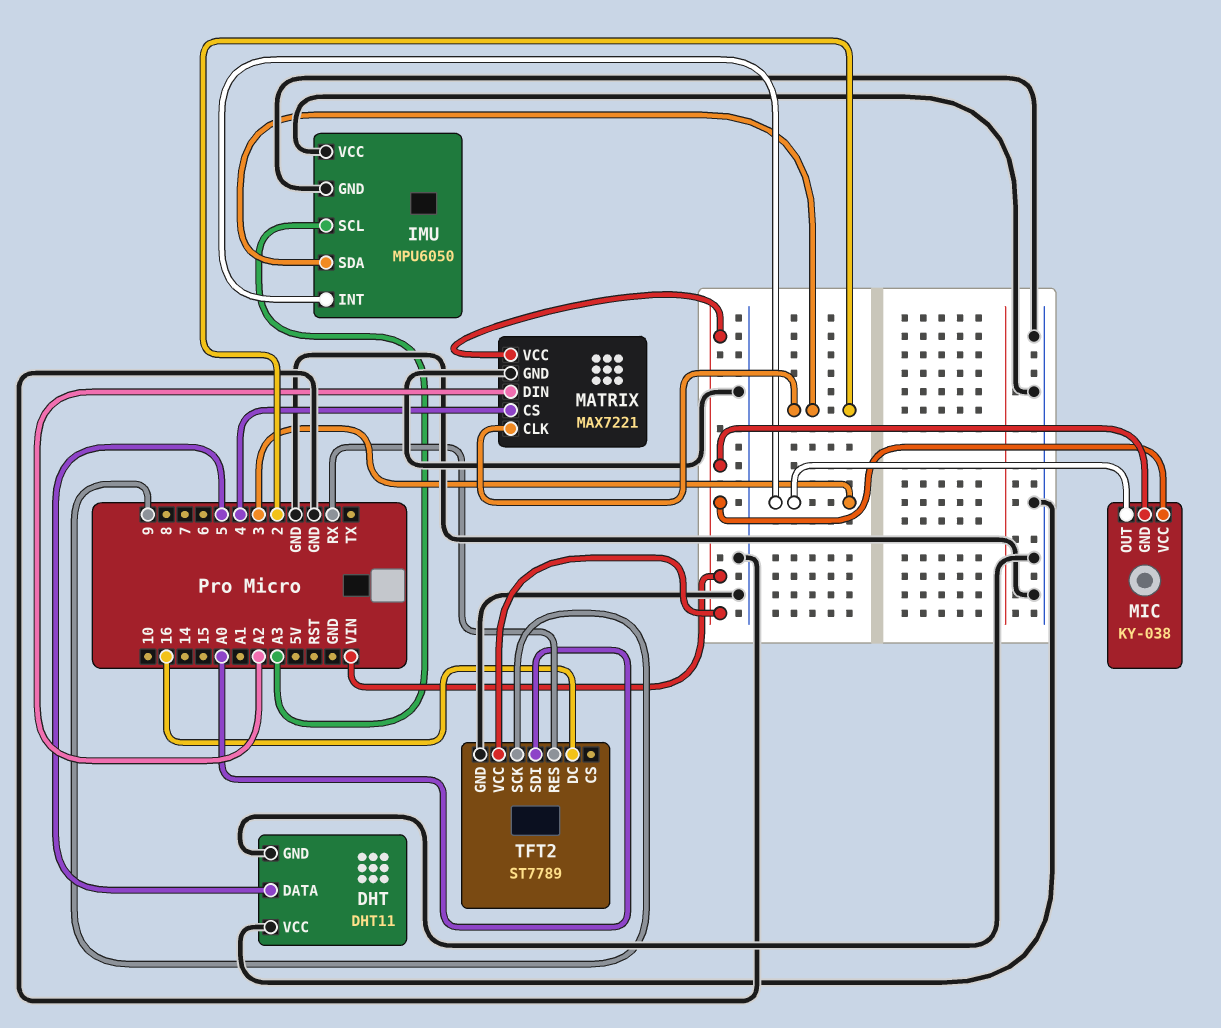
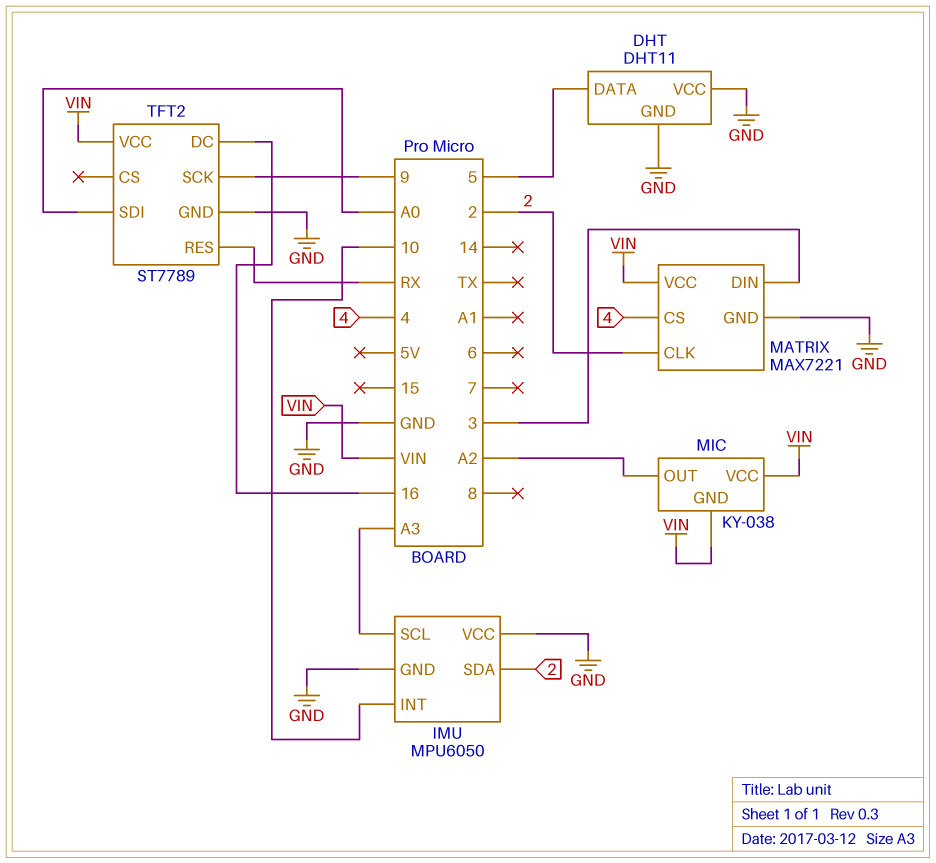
IMU pin INT: 3 -> 10
MATRIX pin DIN: A2 -> 3
MIC pin OUT: 3 -> A2

